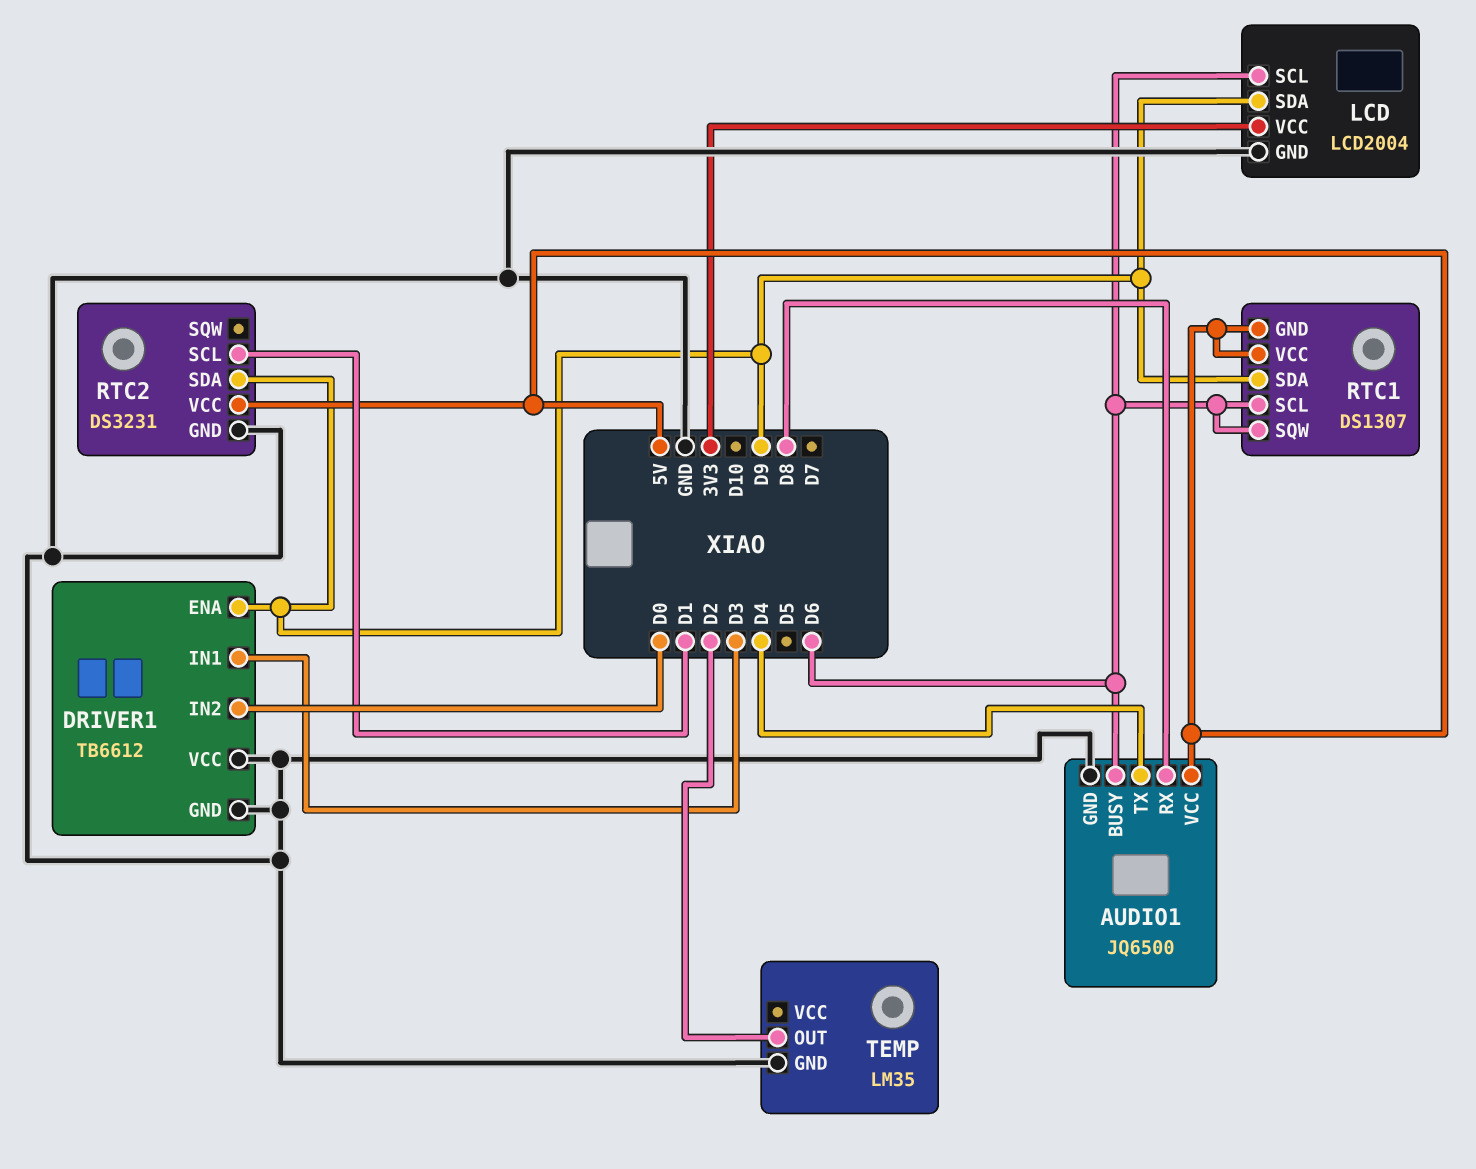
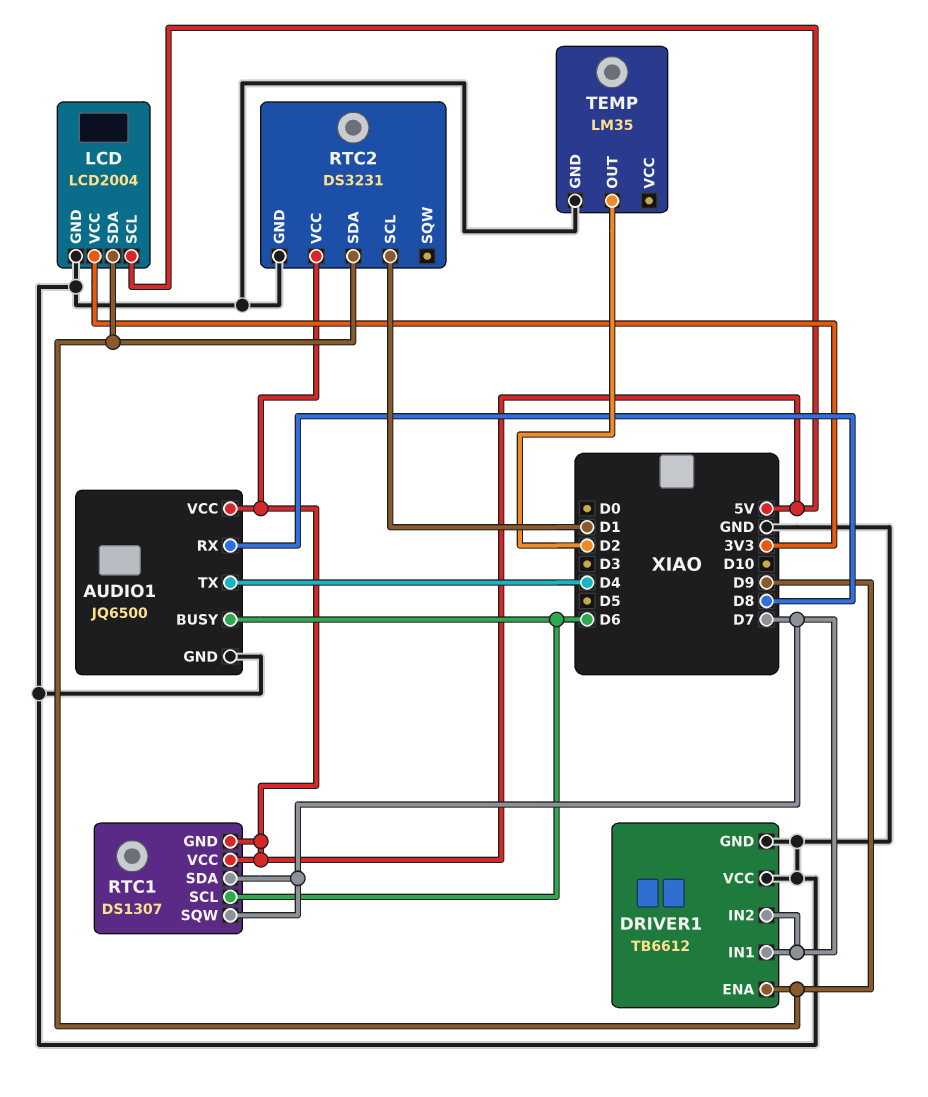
DRIVER1 pin IN1: D3 -> D7
DRIVER1 pin IN2: D0 -> D7
LCD pin SCL: D6 -> 5V
RTC1 pin SDA: D9 -> D7
RTC1 pin SQW: D6 -> D7

